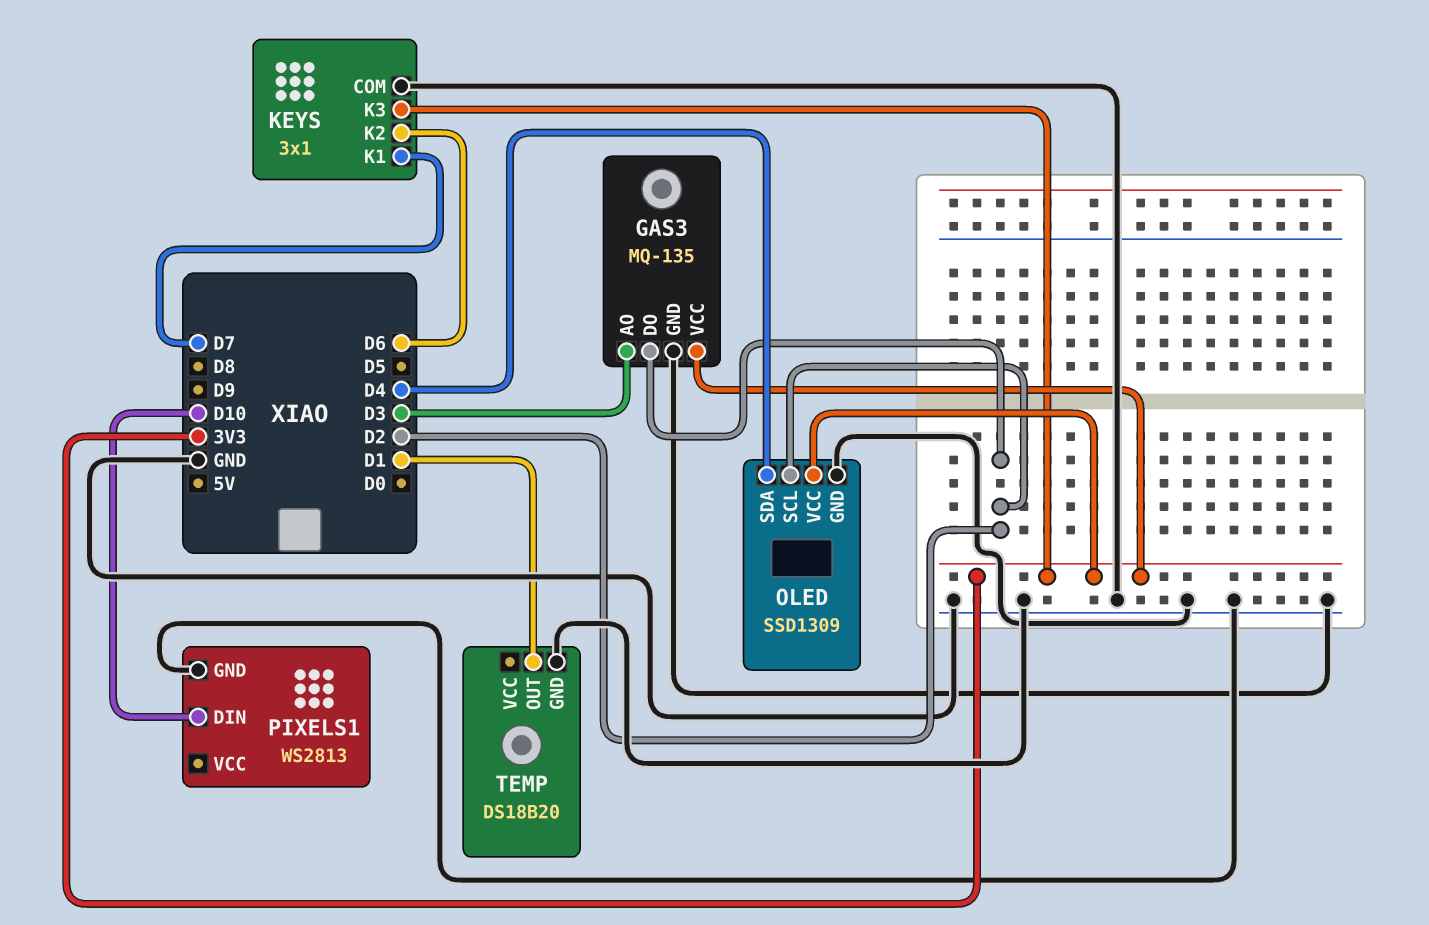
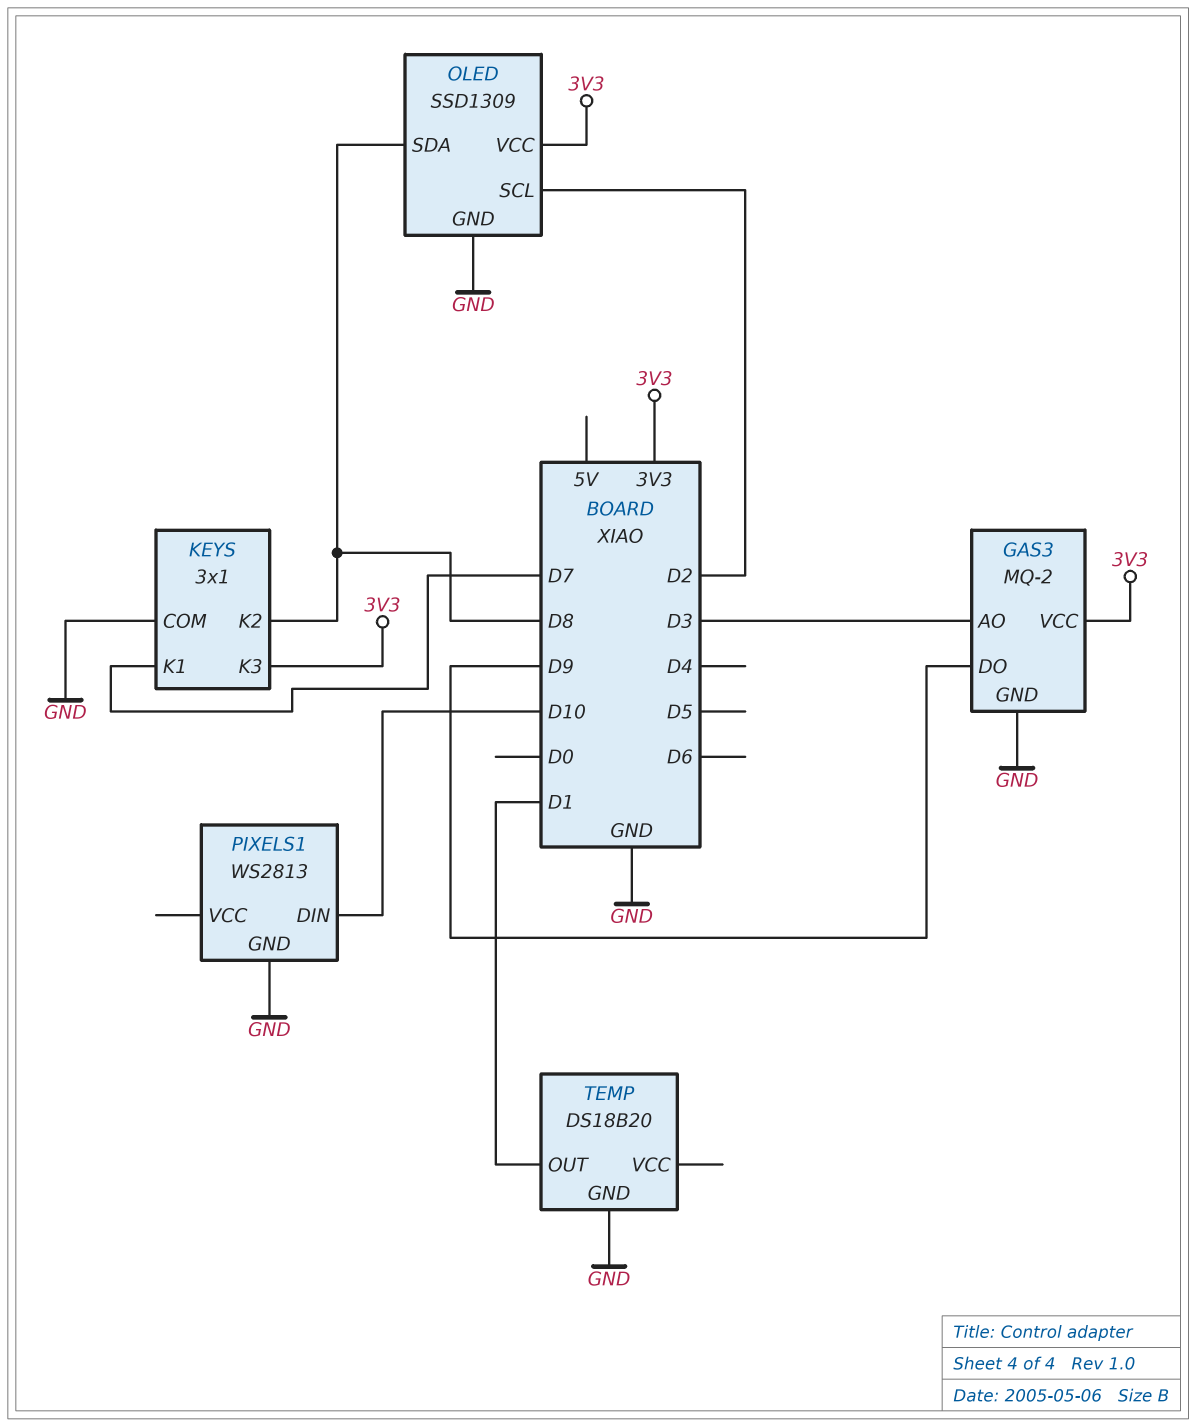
GAS3: MQ-135 -> MQ-2
GAS3 pin DO: D2 -> D9
KEYS pin K2: D6 -> D8
OLED pin SDA: D4 -> D8

